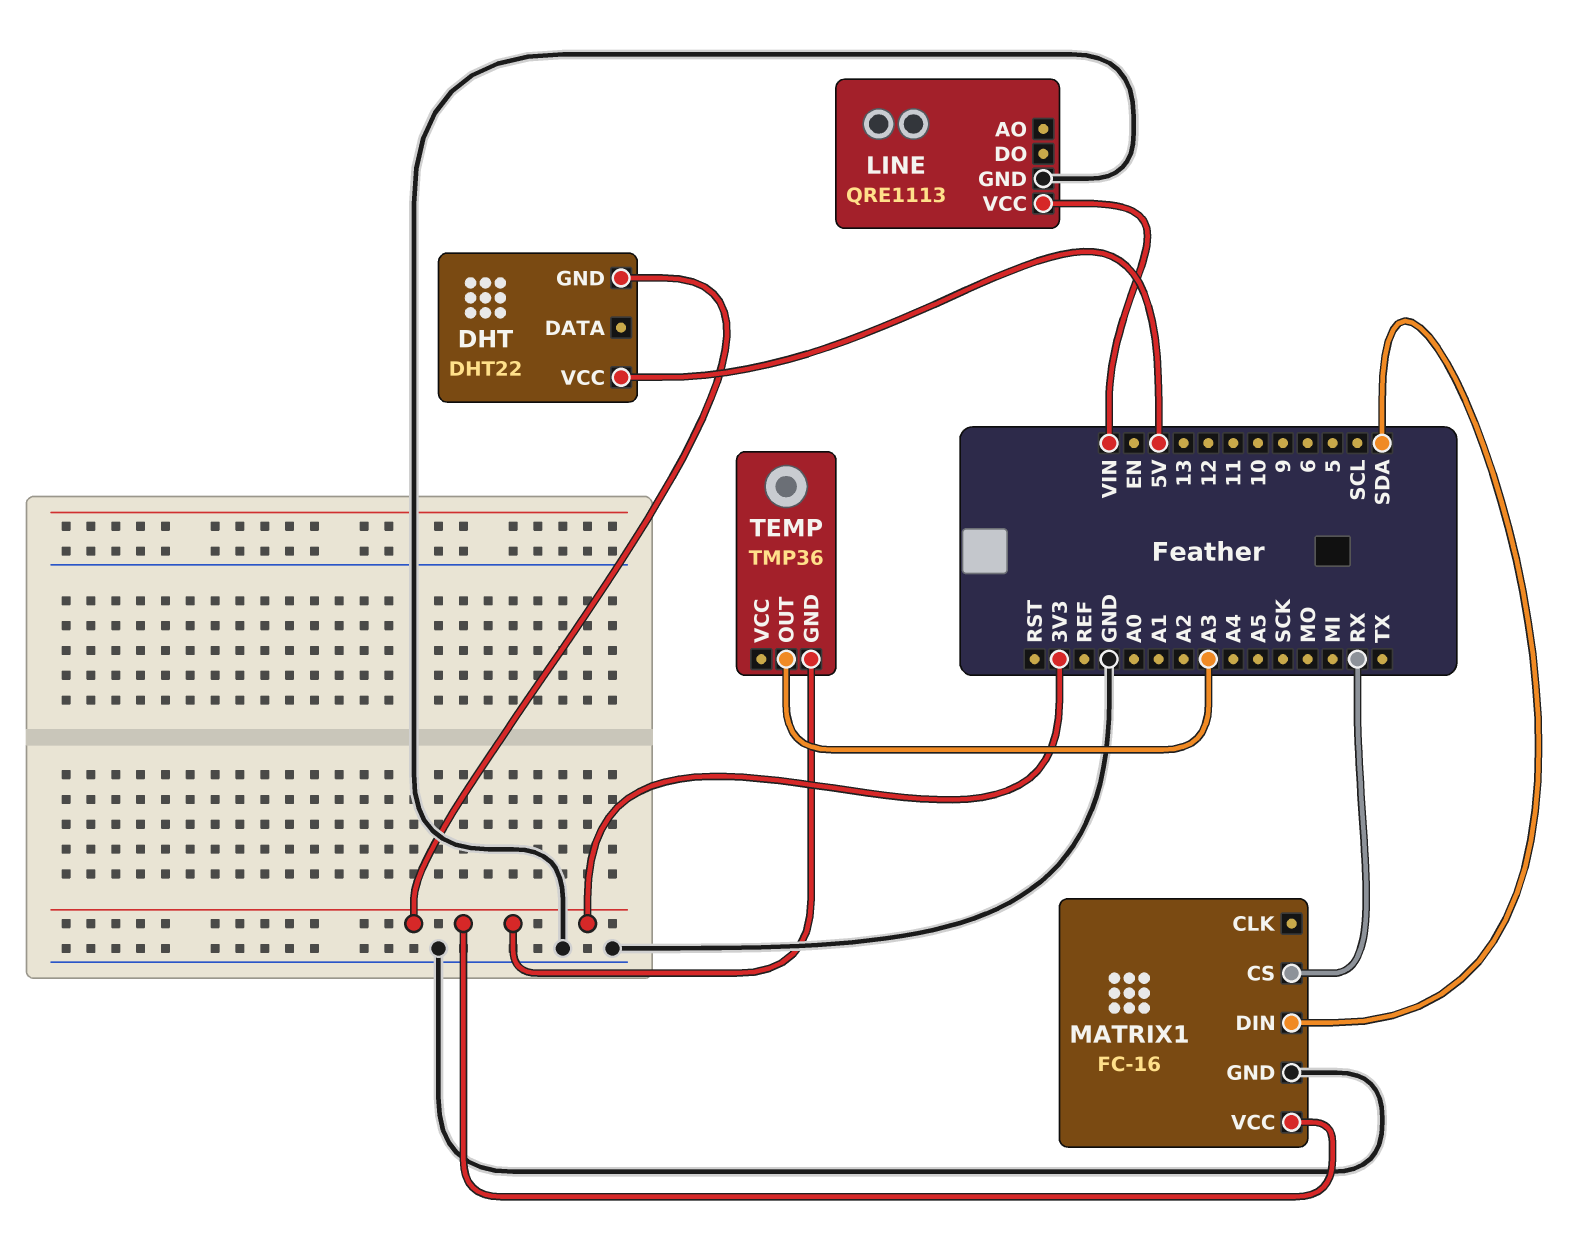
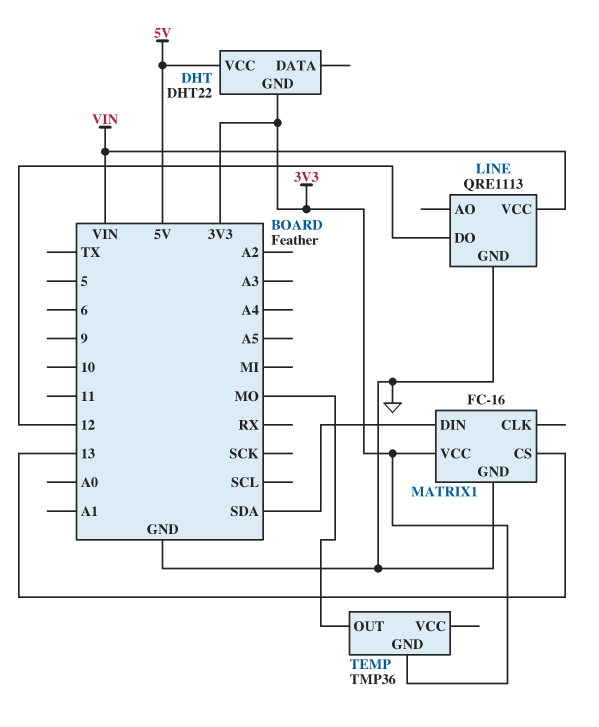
LINE pin DO: none -> 12
MATRIX1 pin CS: RX -> 13
TEMP pin OUT: A3 -> MO

